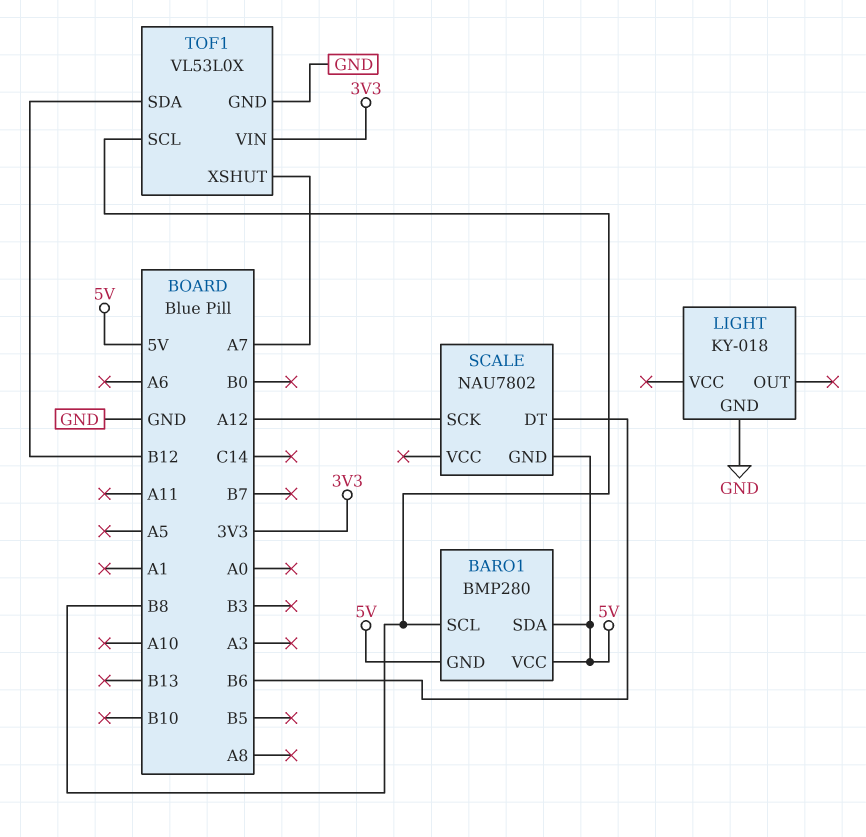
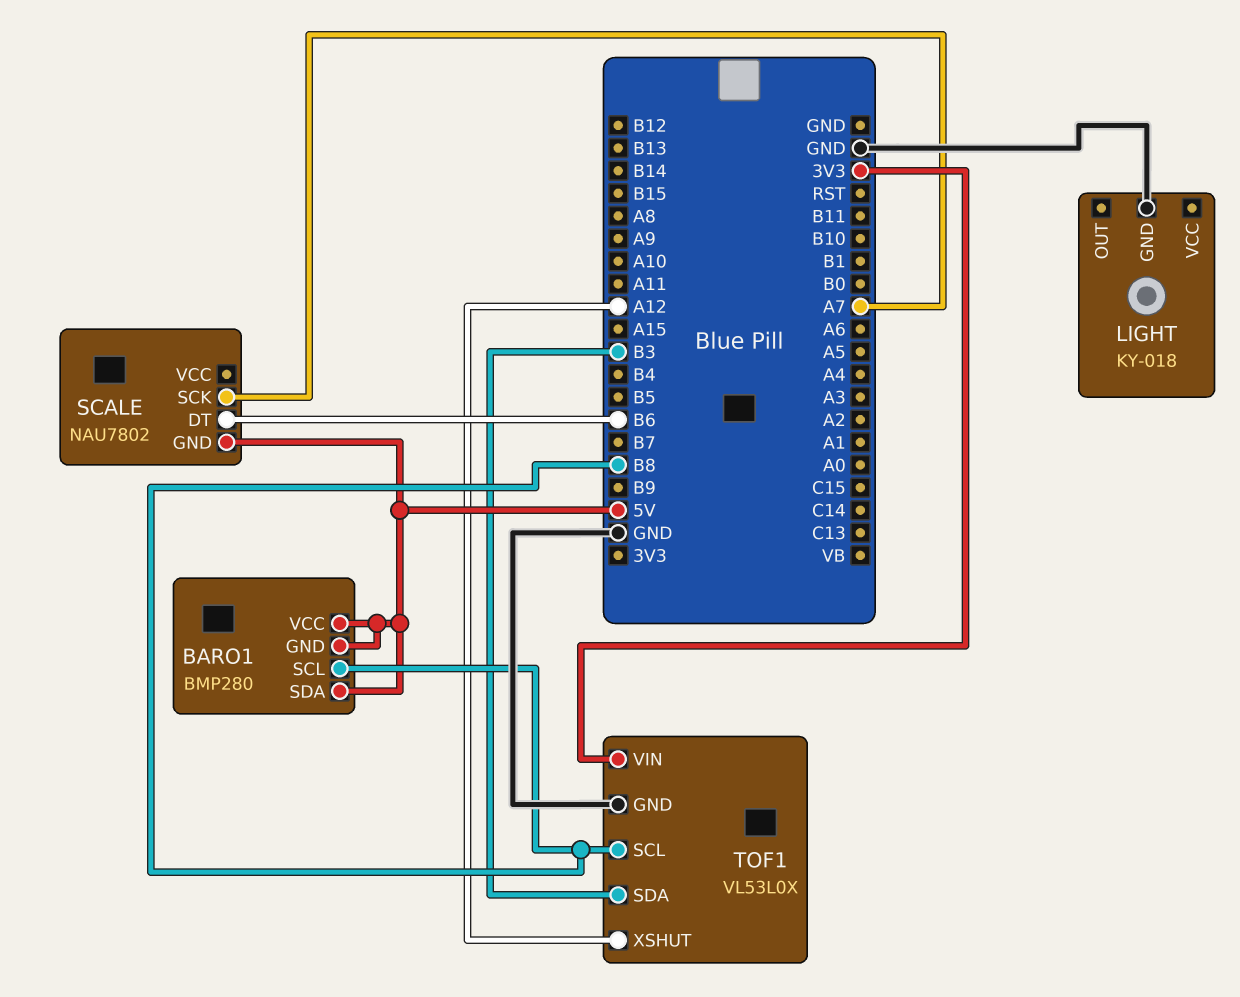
SCALE pin SCK: A12 -> A7
TOF1 pin SDA: B12 -> B3
TOF1 pin XSHUT: A7 -> A12

